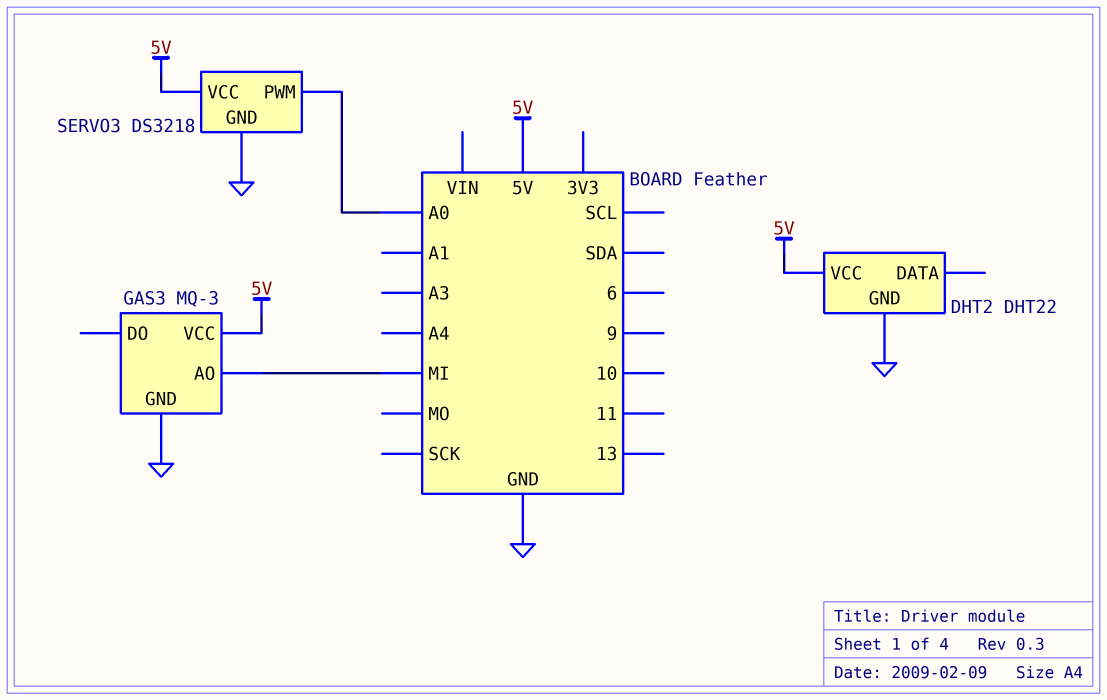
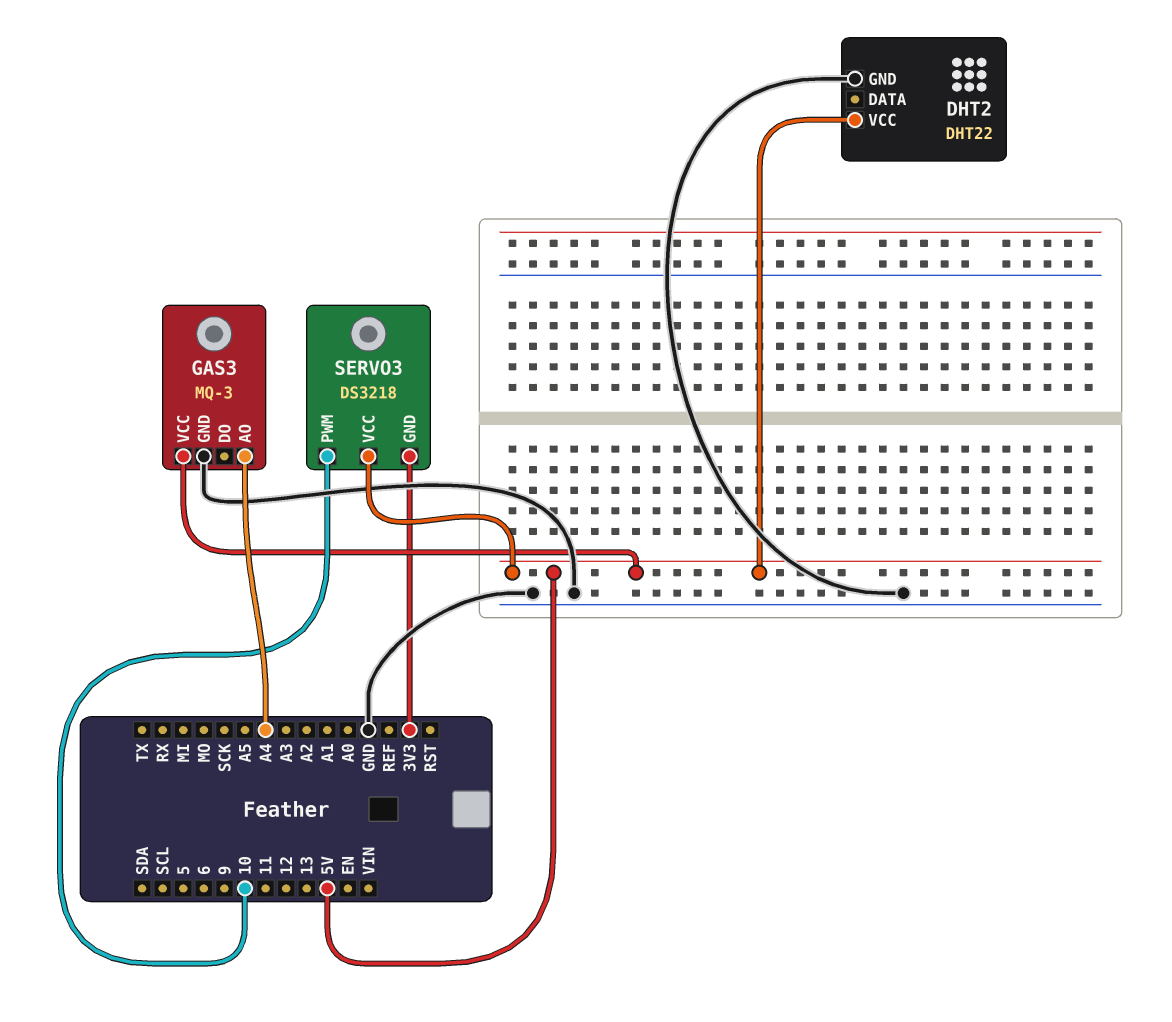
GAS3 pin AO: MI -> A4
SERVO3 pin GND: GND -> 3V3
SERVO3 pin PWM: A0 -> 10

